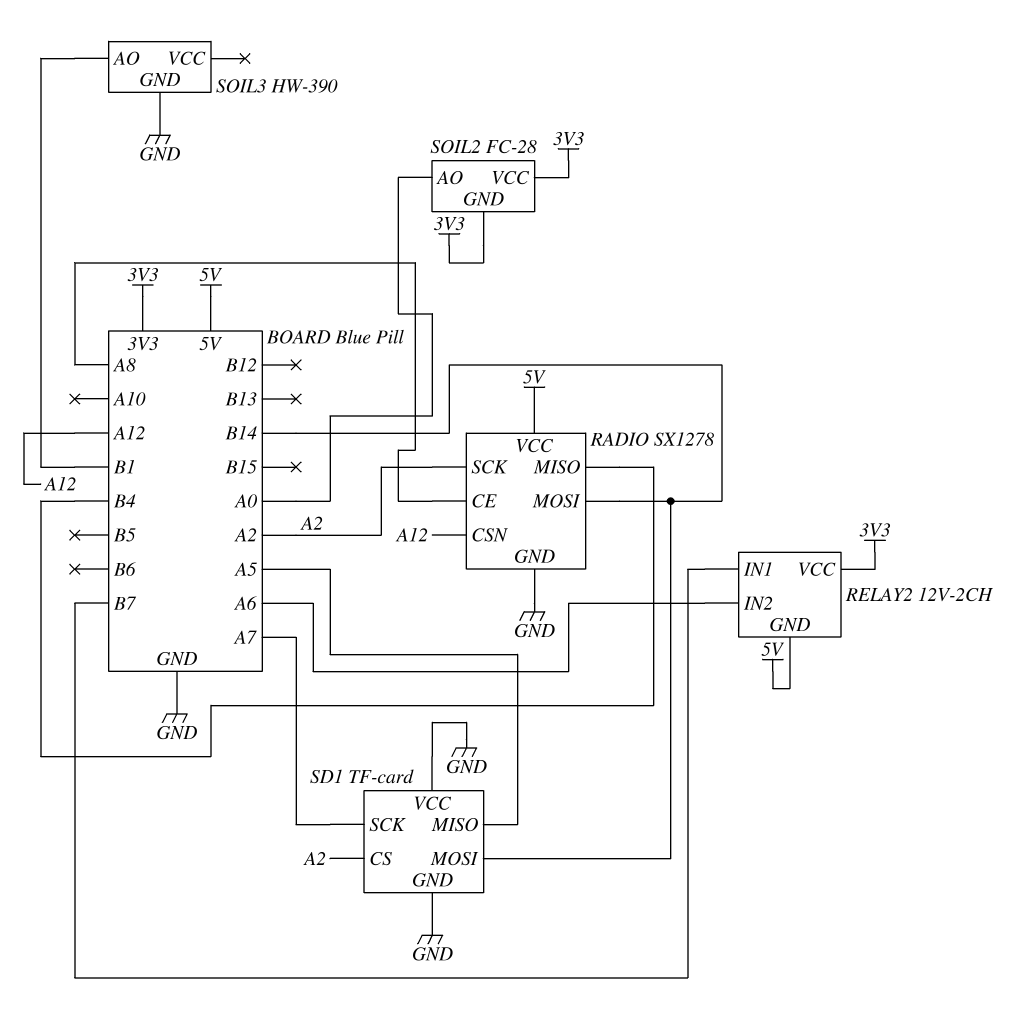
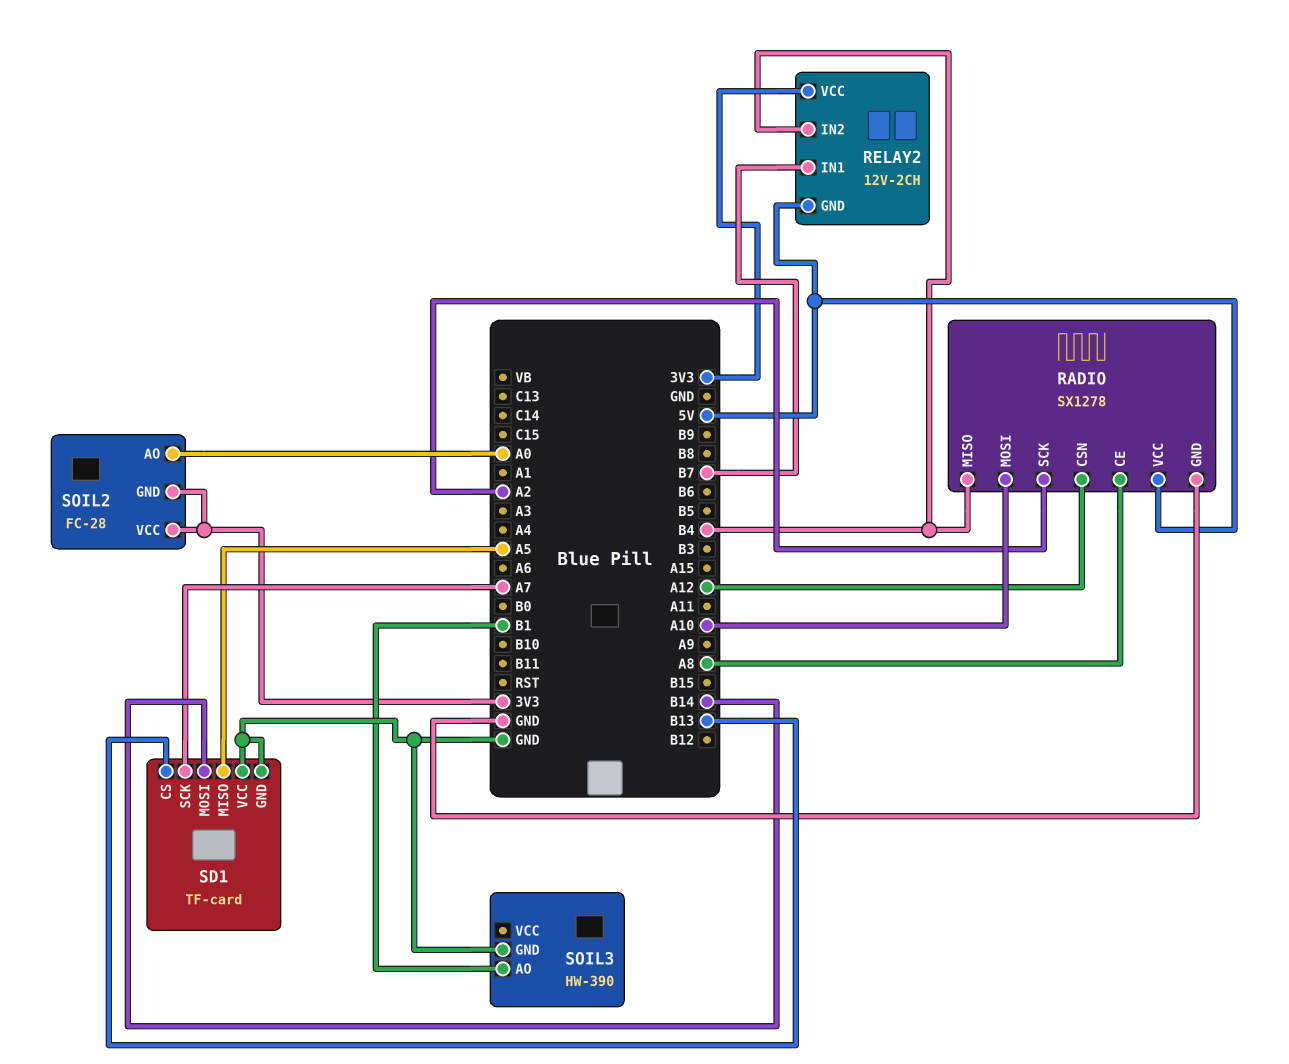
RADIO pin MOSI: B14 -> A10
RELAY2 pin IN2: A6 -> B4
SD1 pin CS: A2 -> B13

